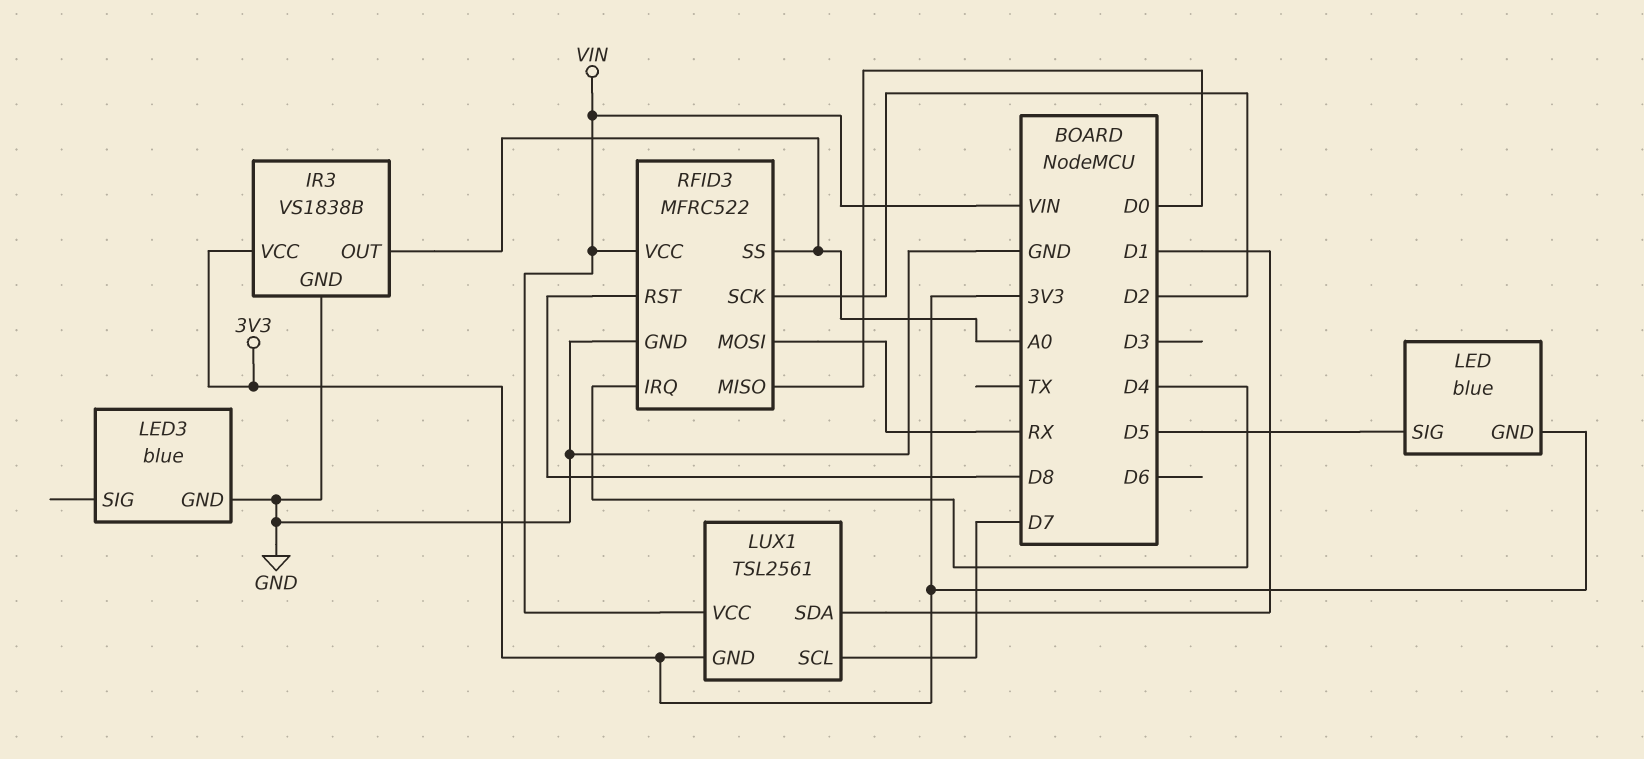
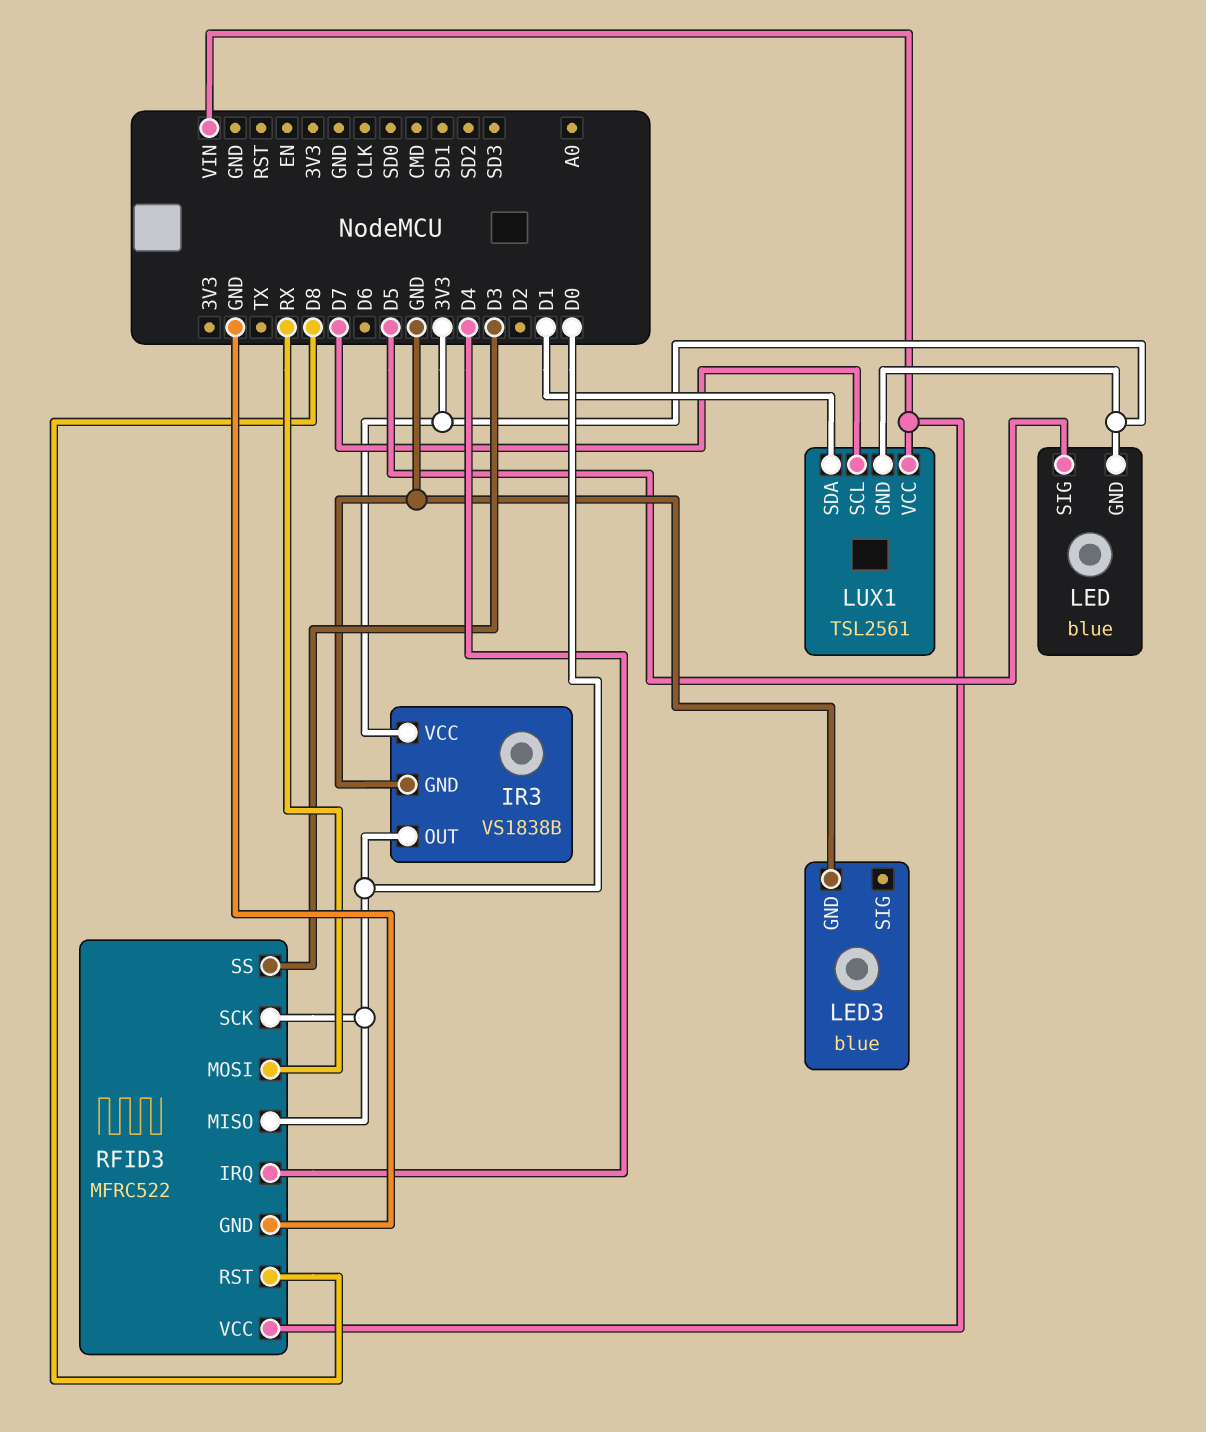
IR3 pin OUT: A0 -> D0
RFID3 pin SCK: D2 -> D0
RFID3 pin SS: A0 -> D3

